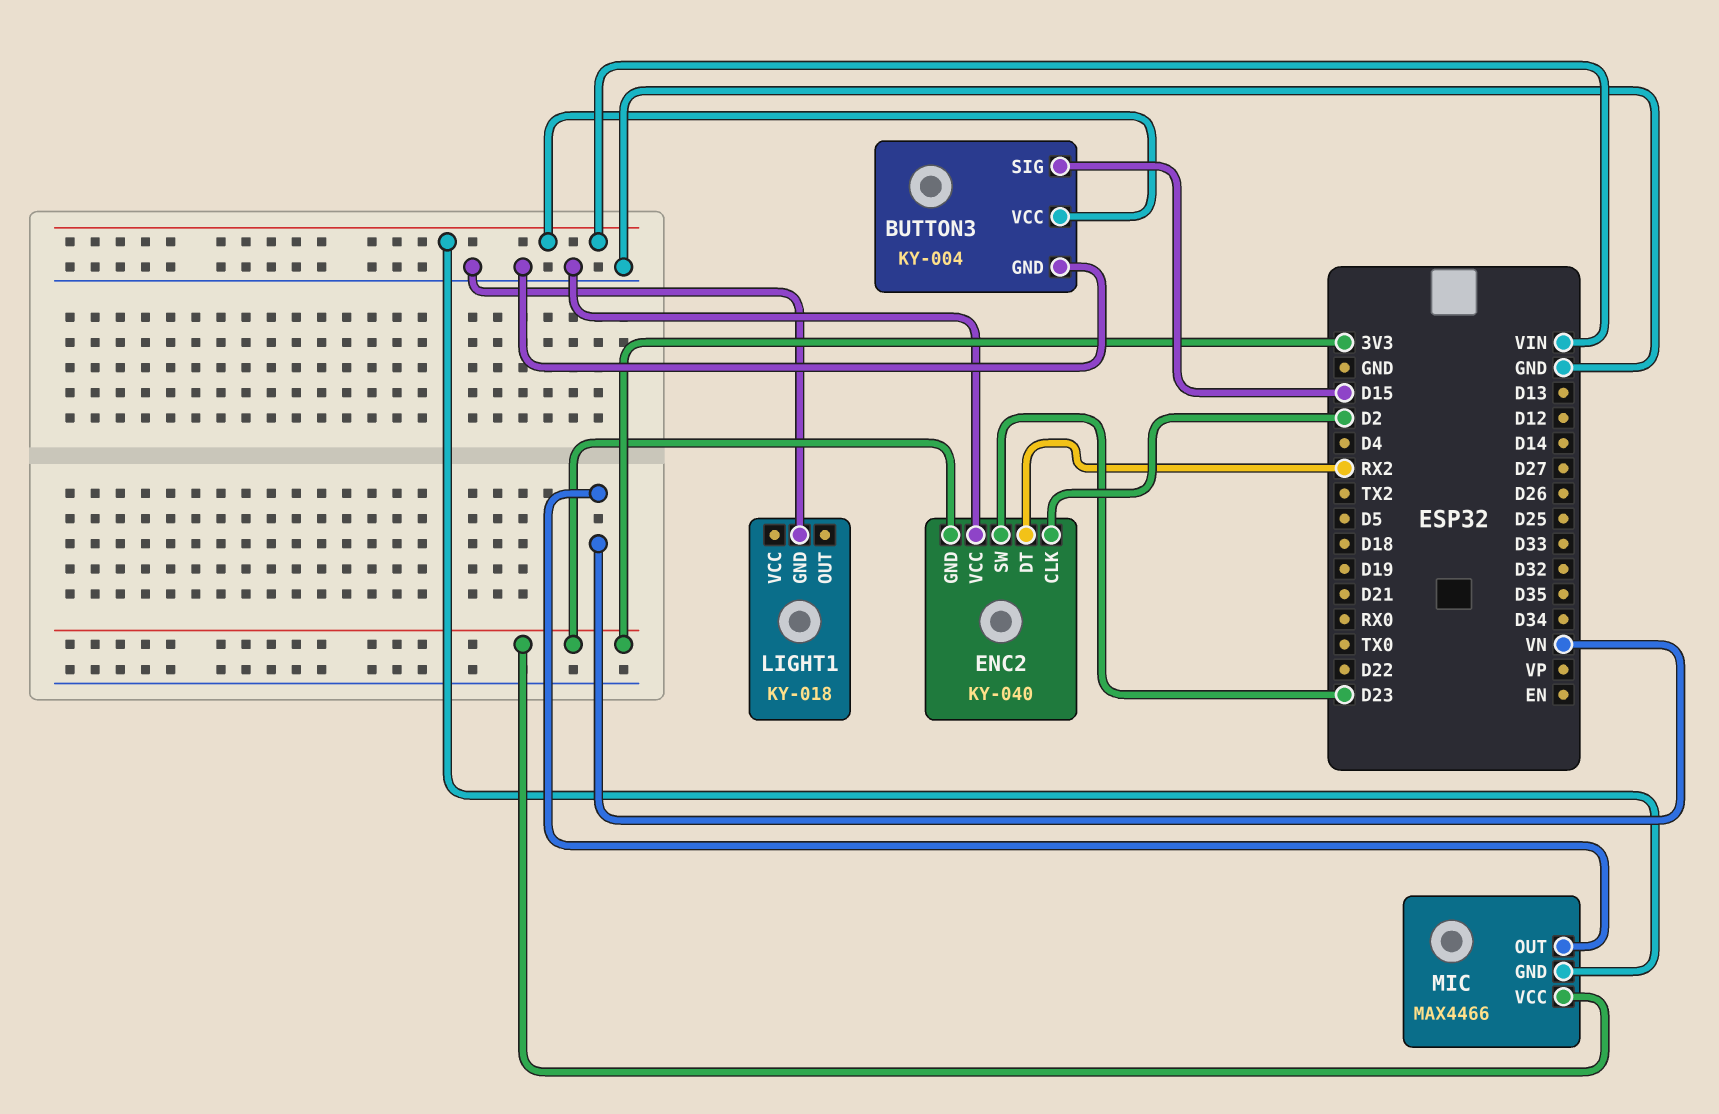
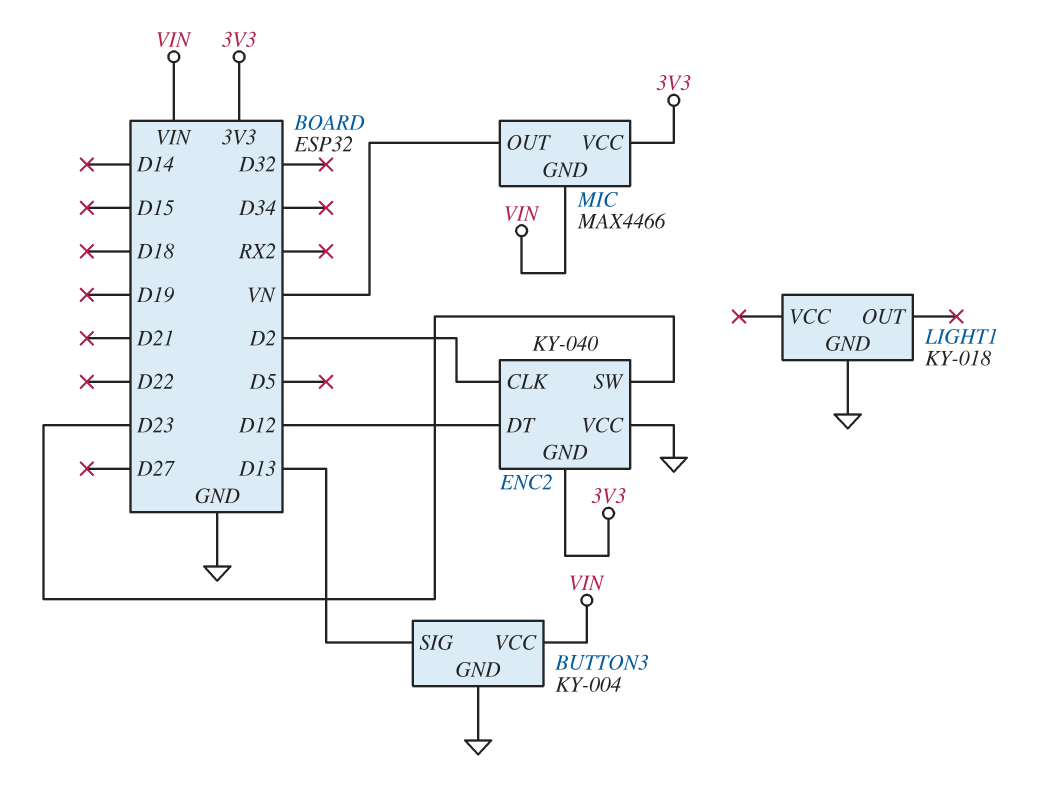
BUTTON3 pin SIG: D15 -> D13
ENC2 pin DT: RX2 -> D12

